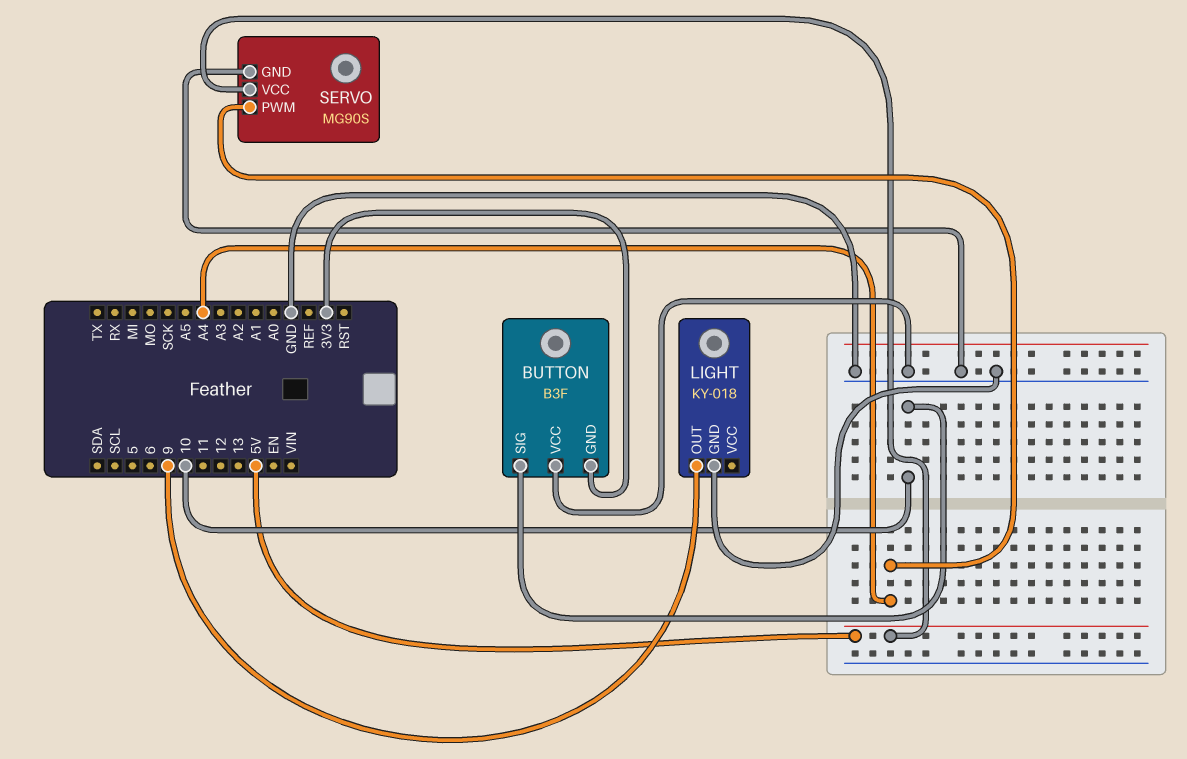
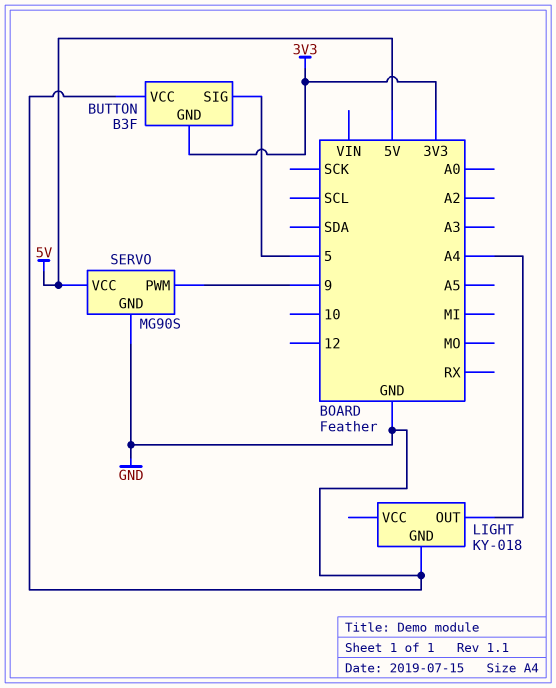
BUTTON pin SIG: 10 -> 5
LIGHT pin OUT: 9 -> A4
SERVO pin PWM: A4 -> 9

